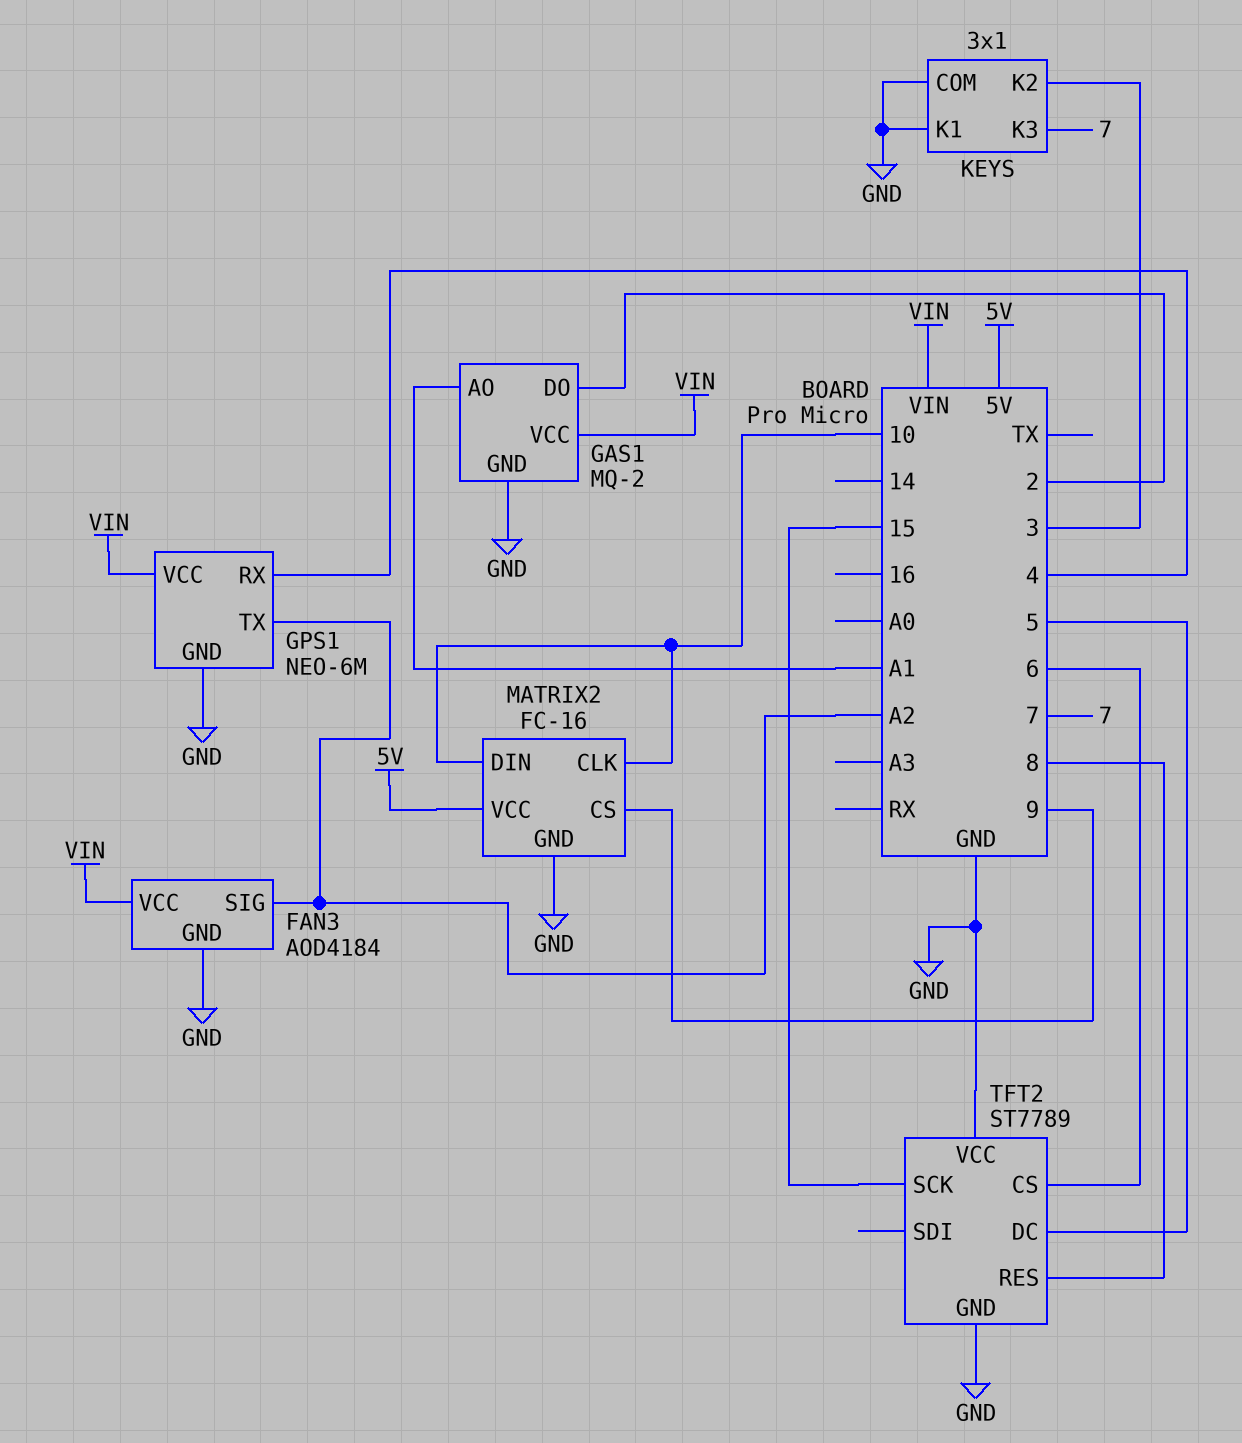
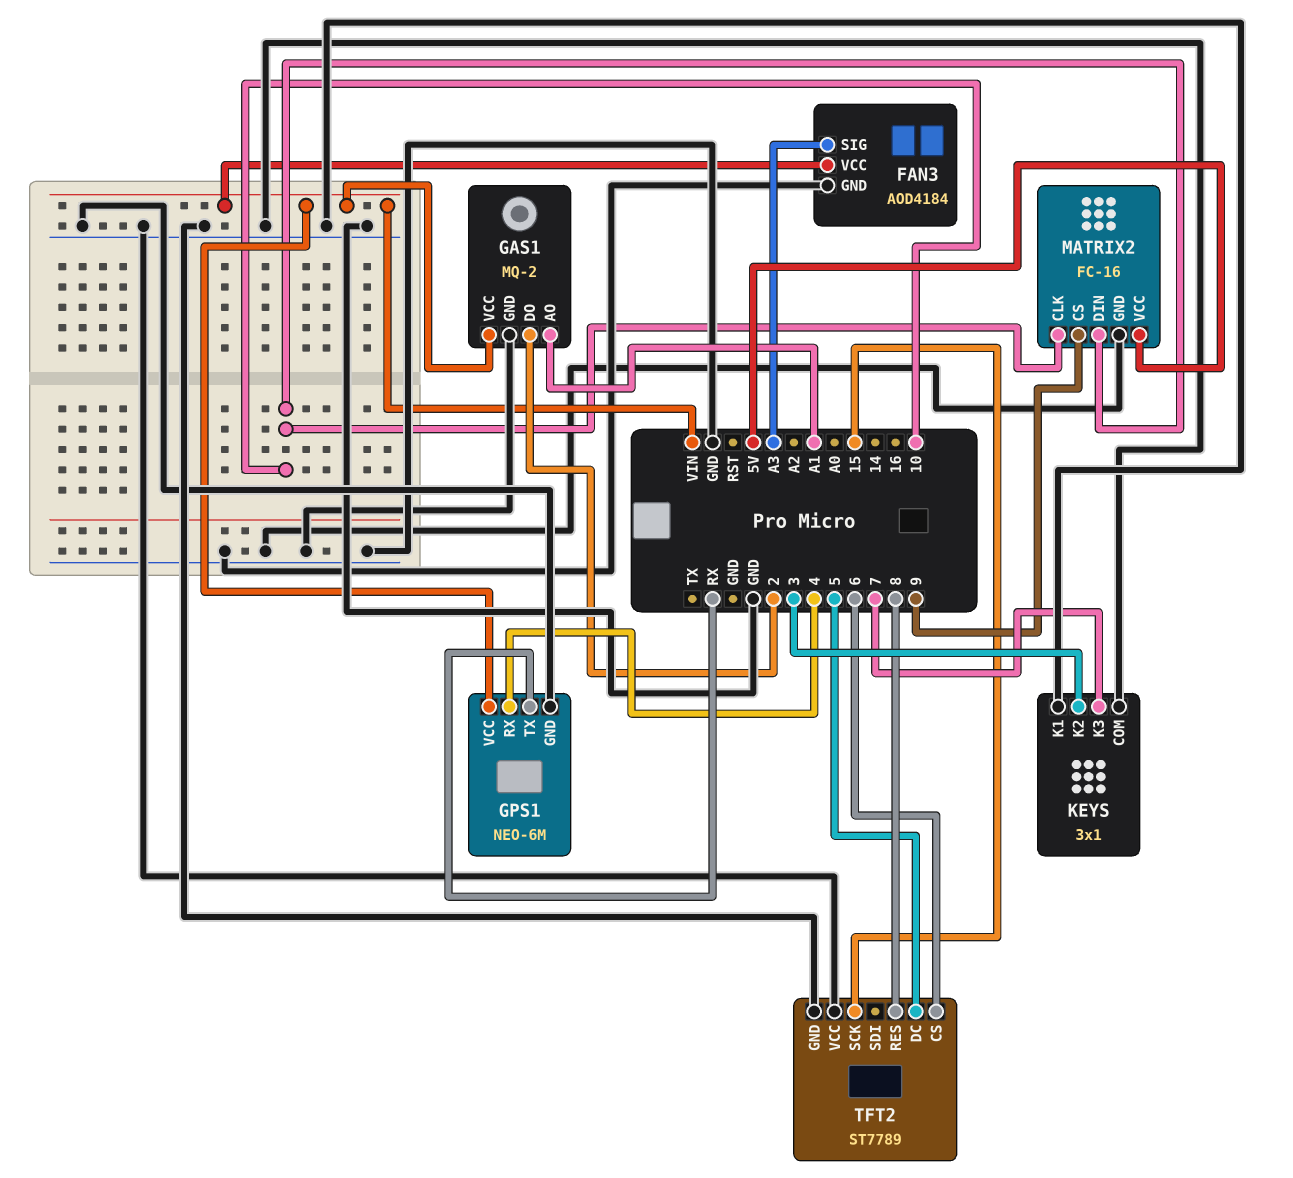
FAN3 pin SIG: A2 -> A3
GPS1 pin TX: A2 -> RX

